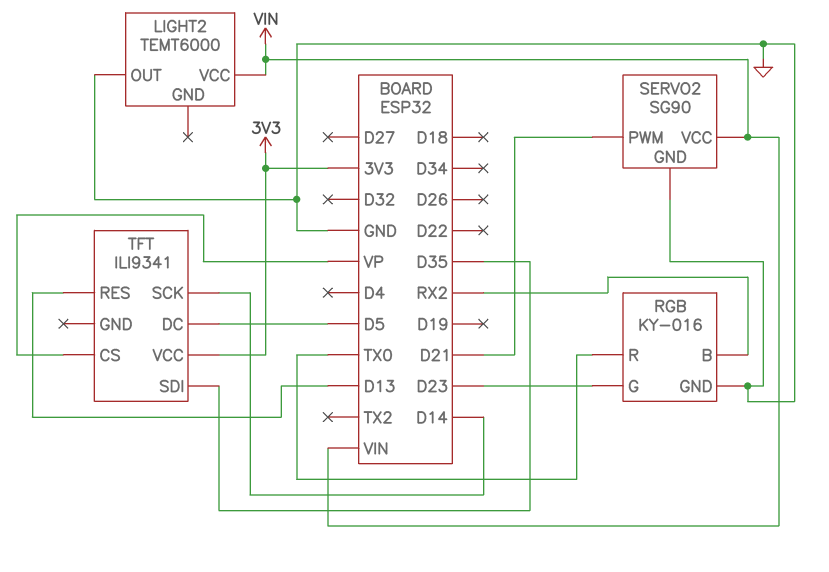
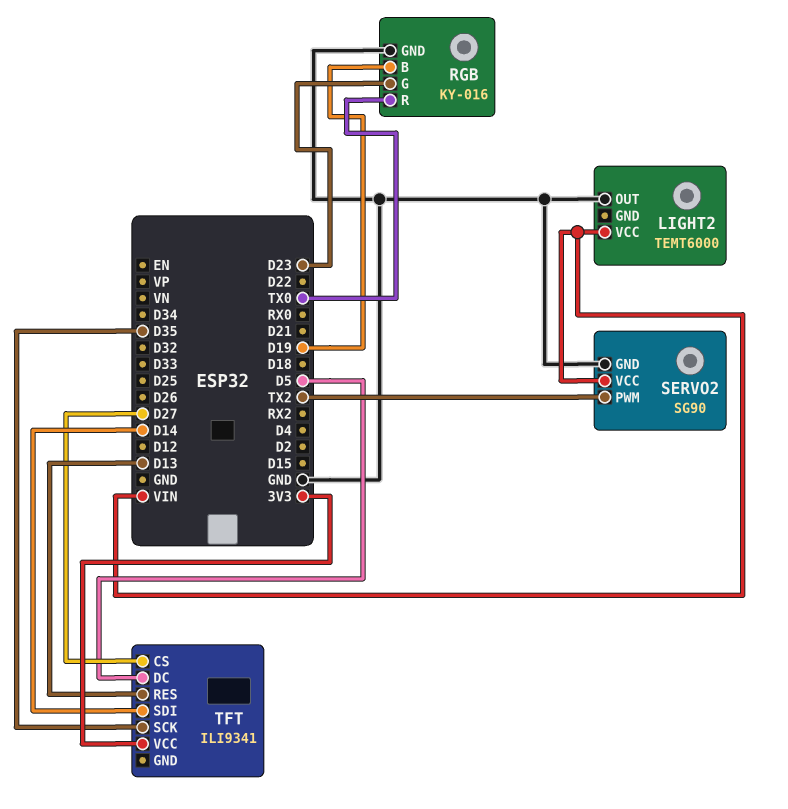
RGB pin B: RX2 -> D19
SERVO2 pin PWM: D21 -> TX2
TFT pin CS: VP -> D27
TFT pin SCK: D14 -> D35
TFT pin SDI: D35 -> D14

